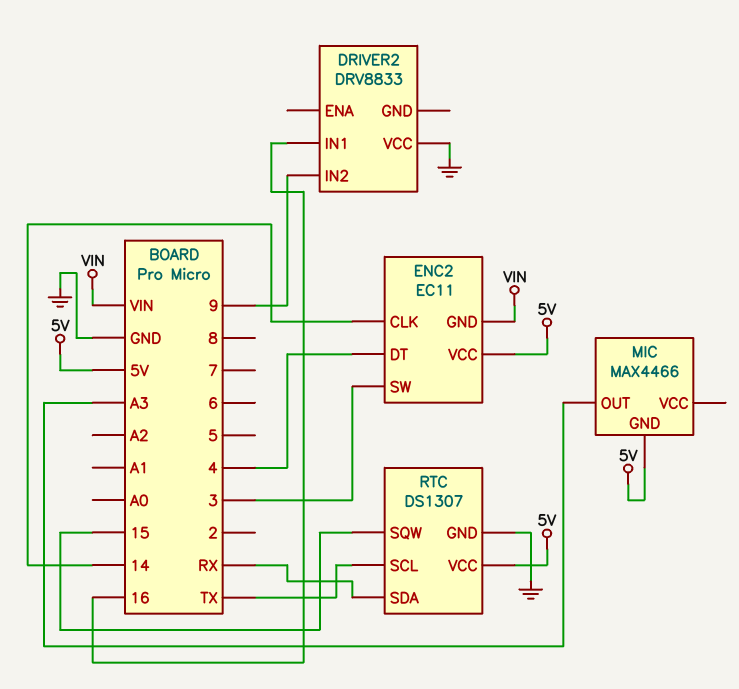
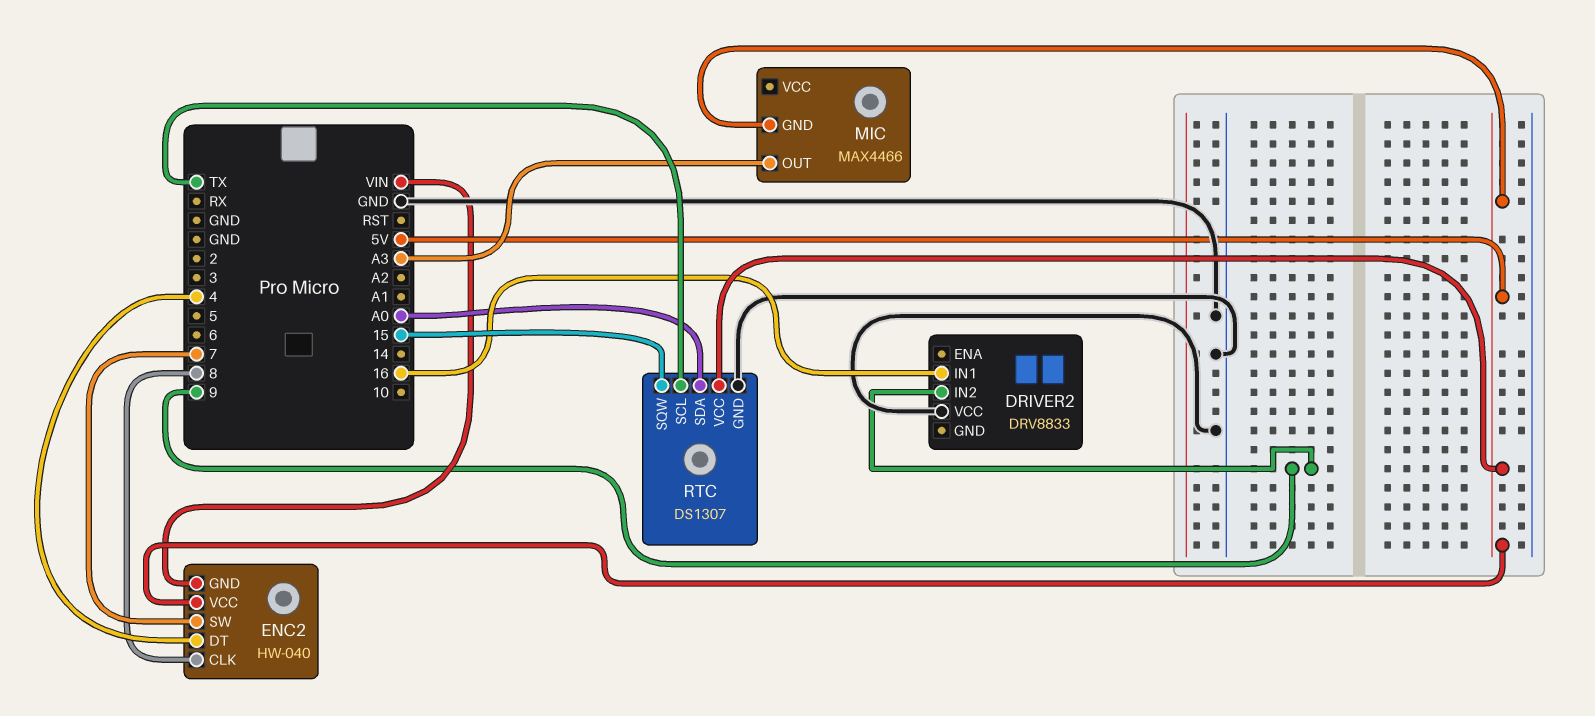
ENC2: EC11 -> HW-040
ENC2 pin CLK: 14 -> 8
ENC2 pin SW: 3 -> 7
RTC pin SDA: RX -> A0

